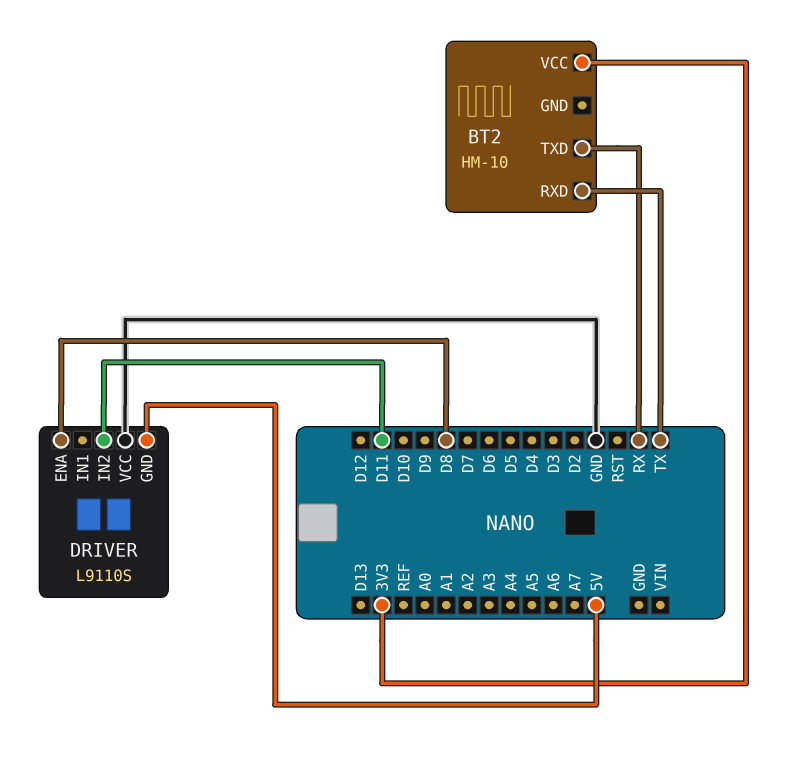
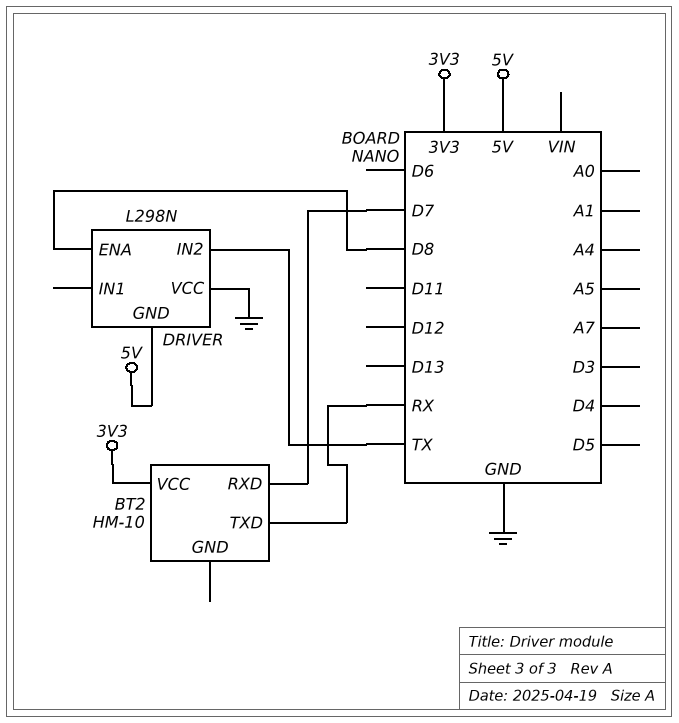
BT2 pin RXD: TX -> D7
DRIVER: L9110S -> L298N
DRIVER pin IN2: D11 -> TX

